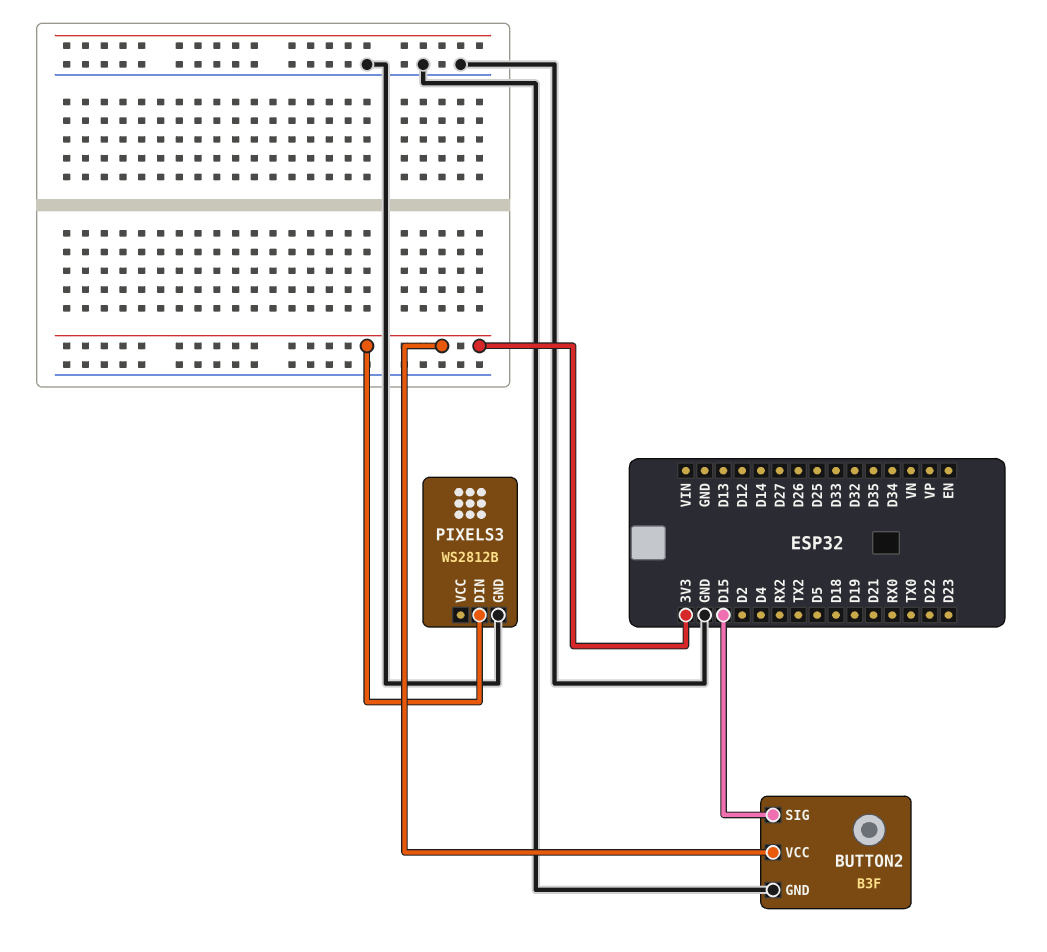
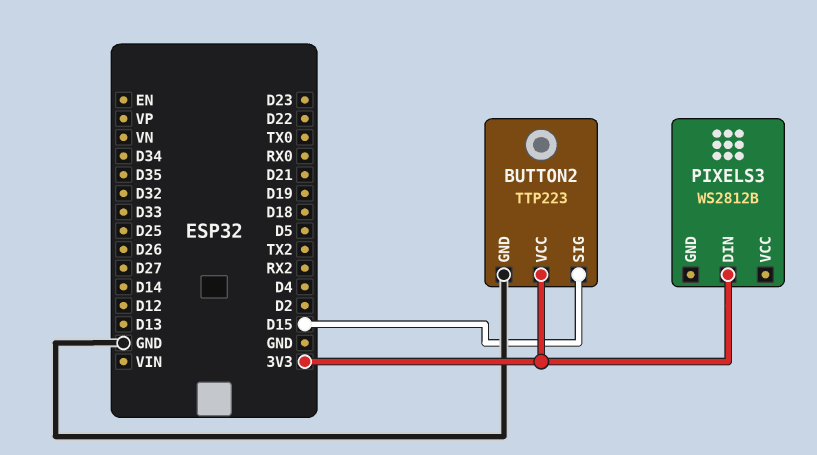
BUTTON2: B3F -> TTP223
PIXELS3 pin GND: GND -> none

